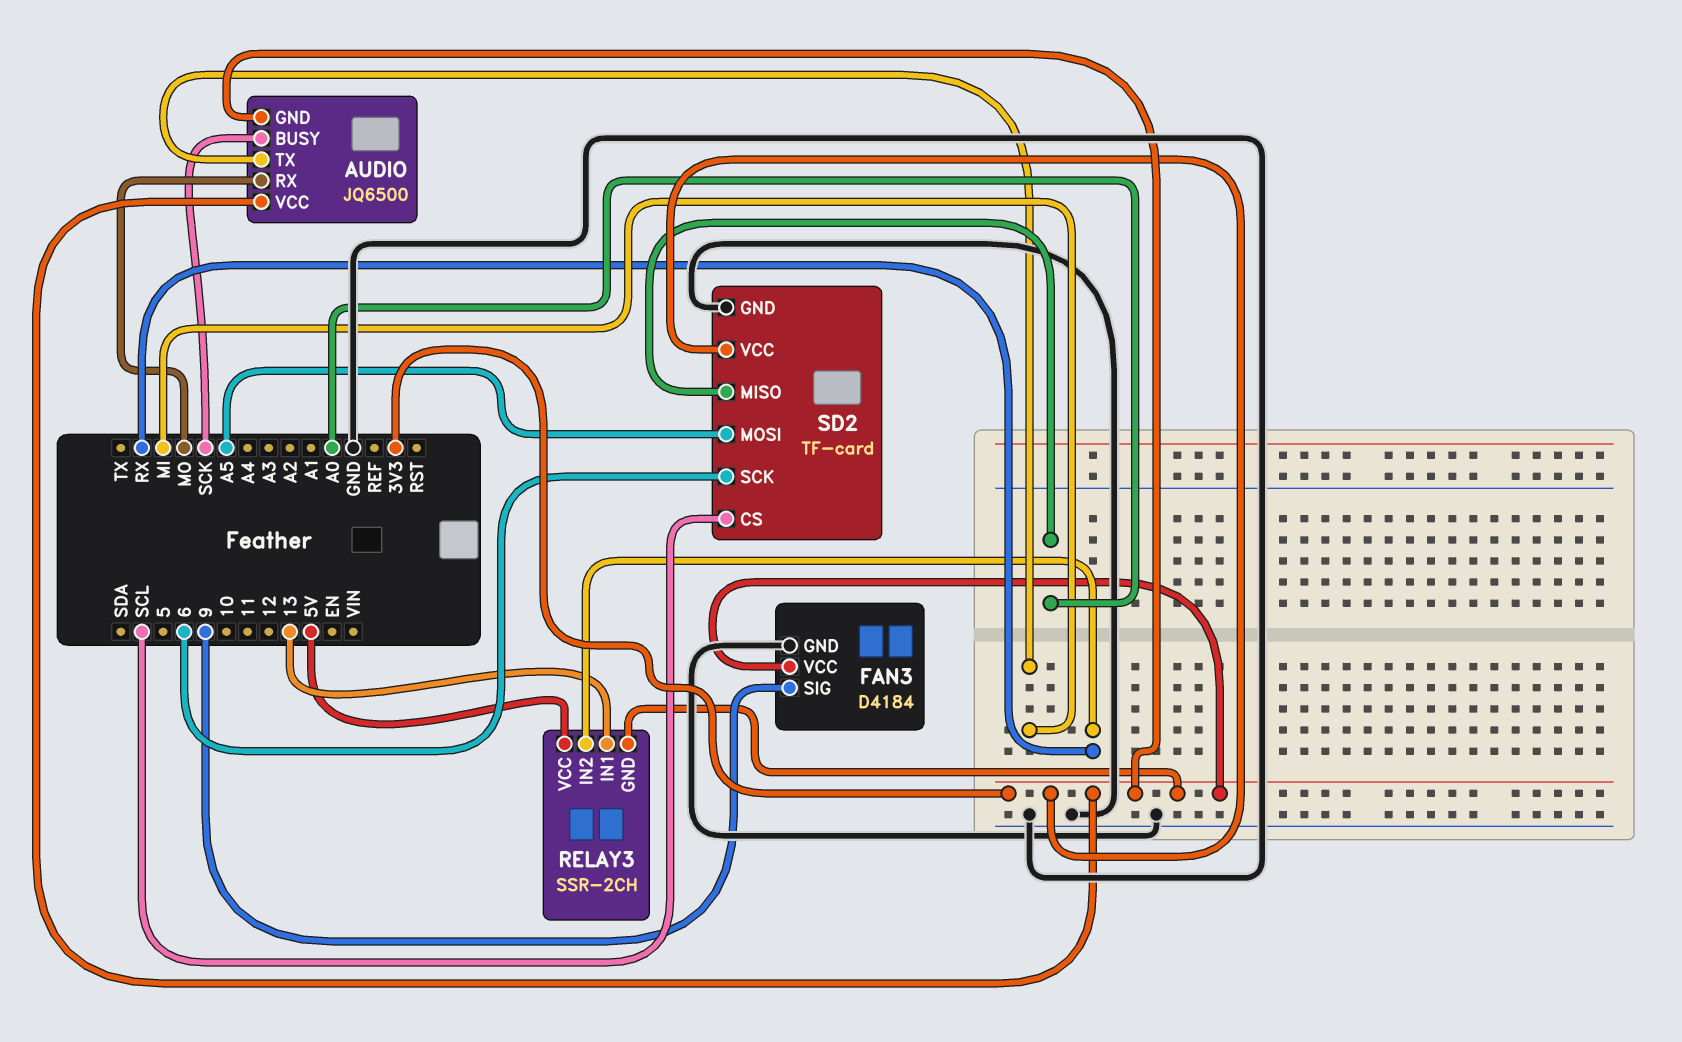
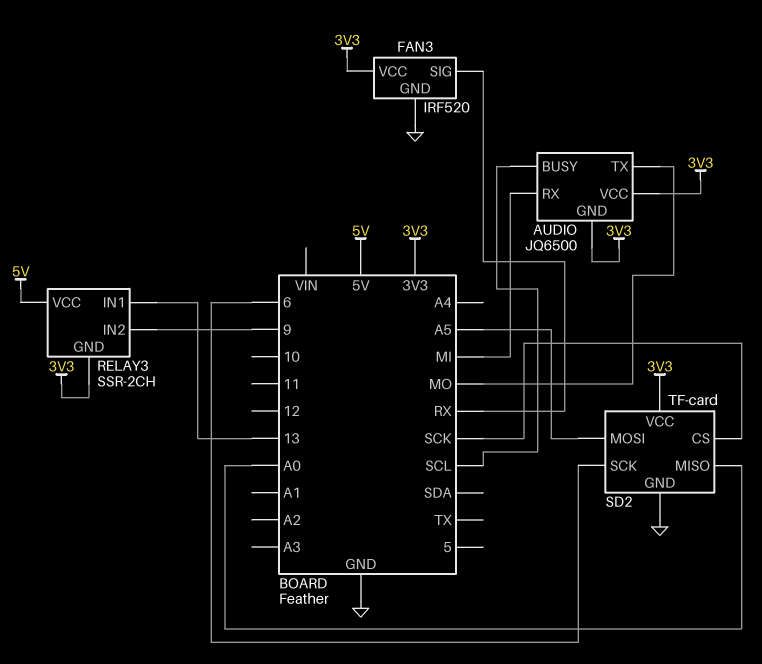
AUDIO pin BUSY: SCK -> SCL
AUDIO pin RX: MO -> MI
AUDIO pin TX: MI -> MO
FAN3: D4184 -> IRF520
FAN3 pin SIG: 9 -> RX
RELAY3 pin IN2: RX -> 9
SD2 pin CS: SCL -> SCK

